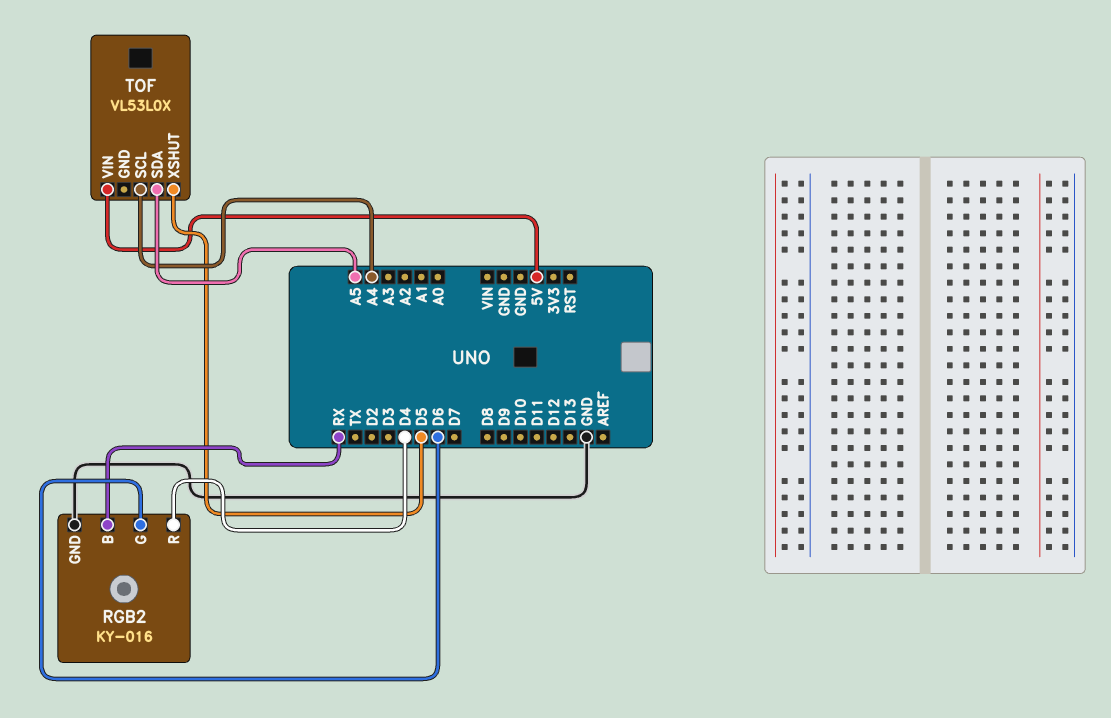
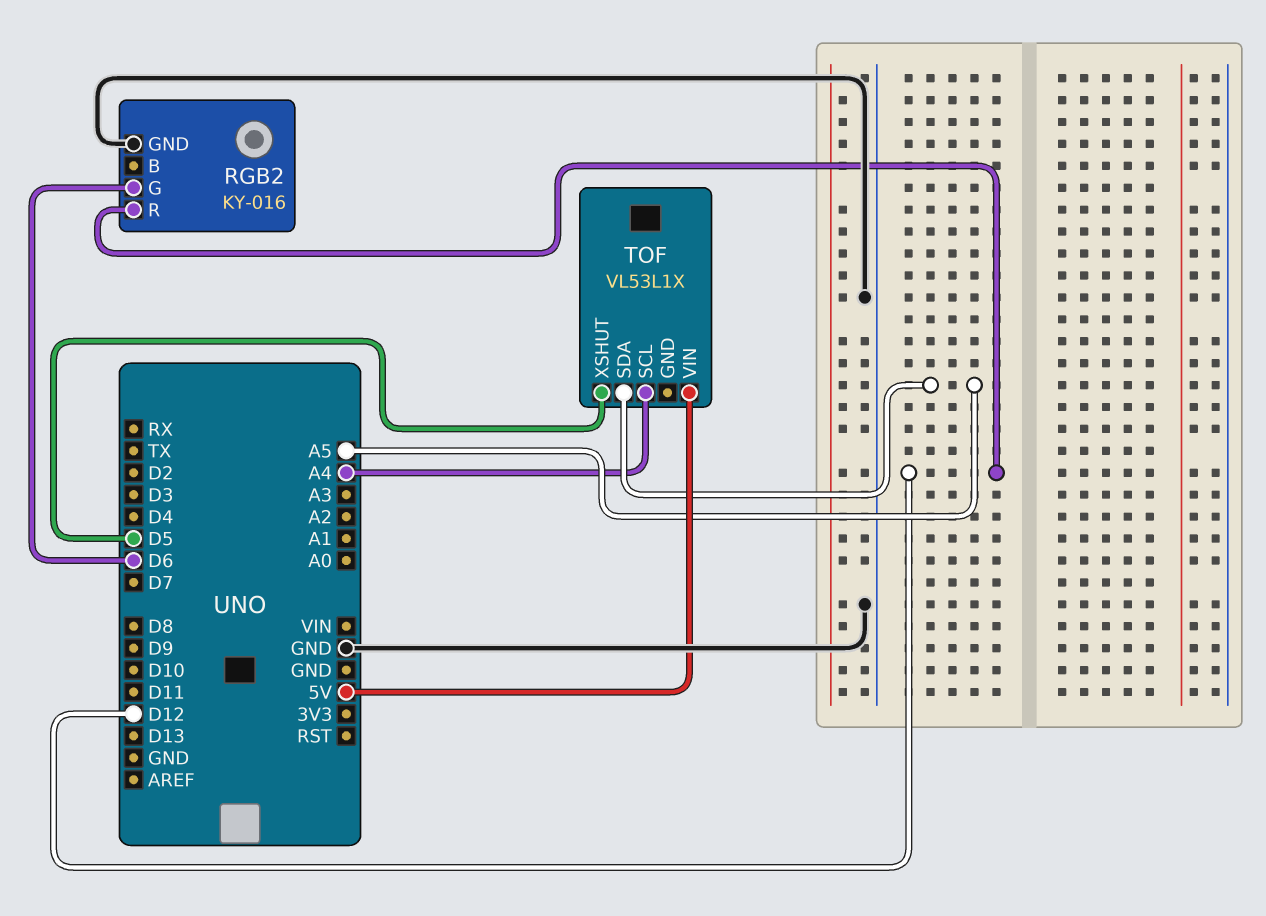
RGB2 pin B: RX -> none
RGB2 pin R: D4 -> D12
TOF: VL53L0X -> VL53L1X

